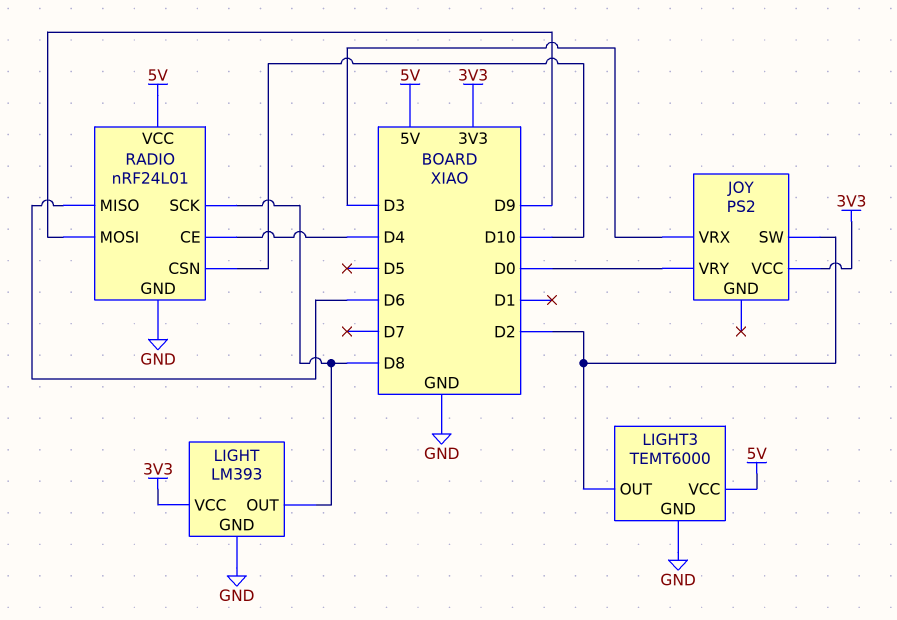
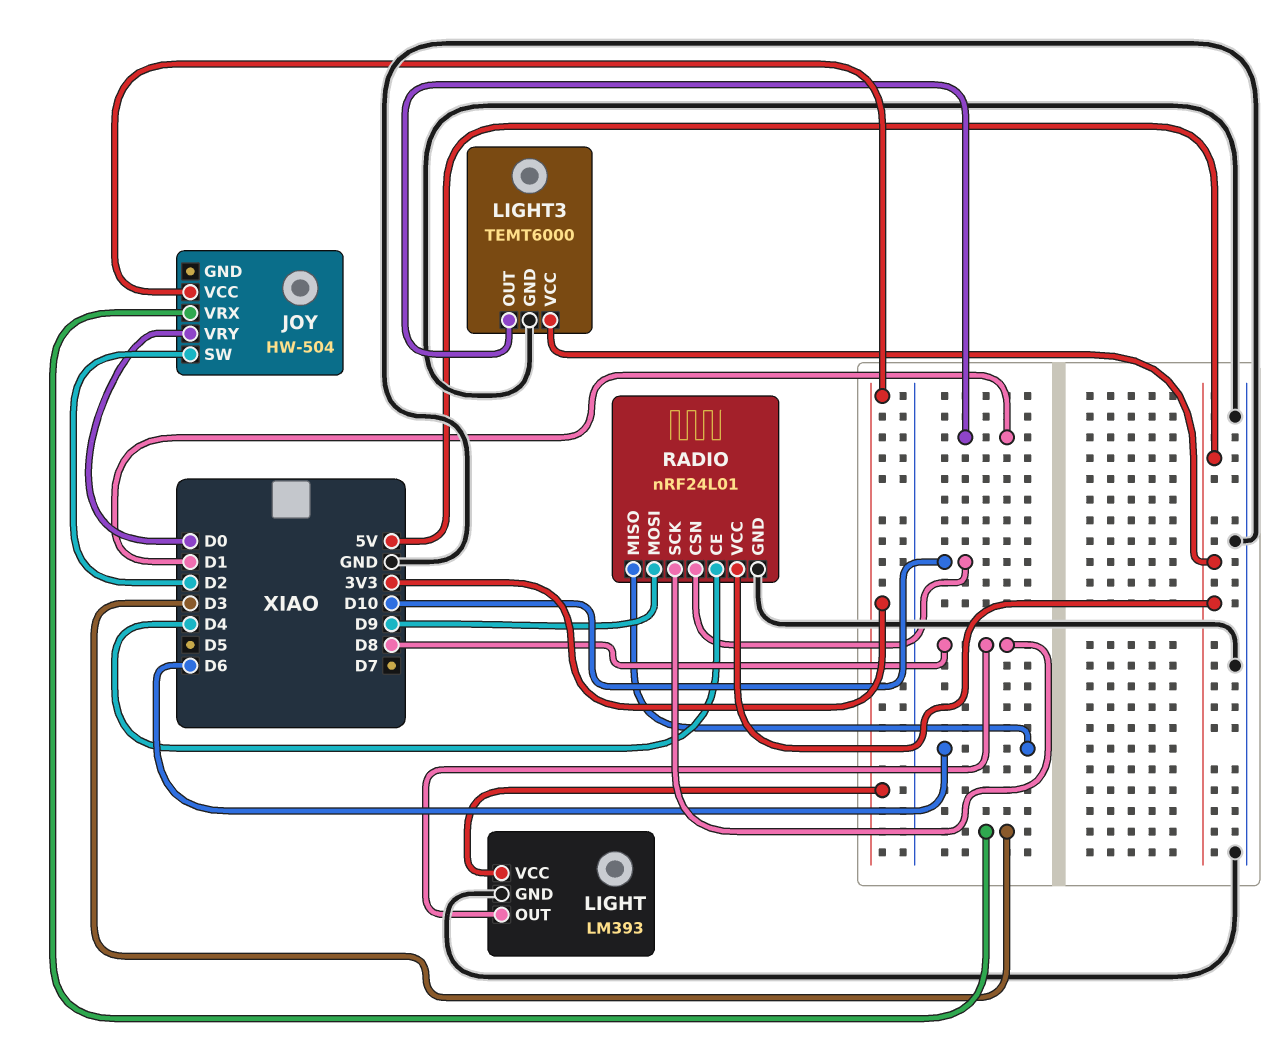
JOY: PS2 -> HW-504
LIGHT3 pin OUT: D2 -> D1

